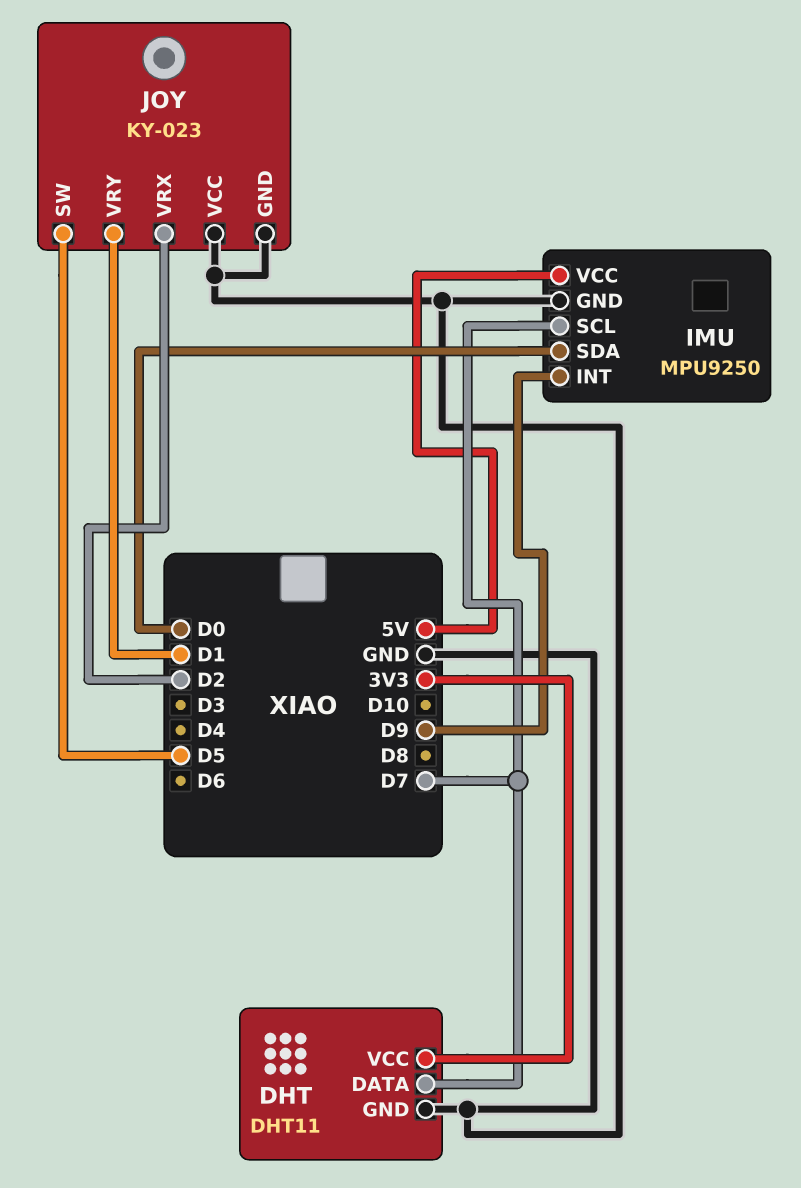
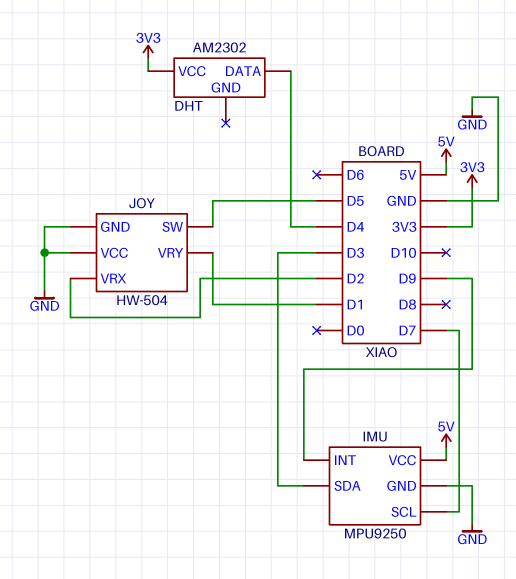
DHT: DHT11 -> AM2302
DHT pin DATA: D7 -> D4
DHT pin GND: GND -> none
IMU pin SDA: D0 -> D3
JOY: KY-023 -> HW-504

